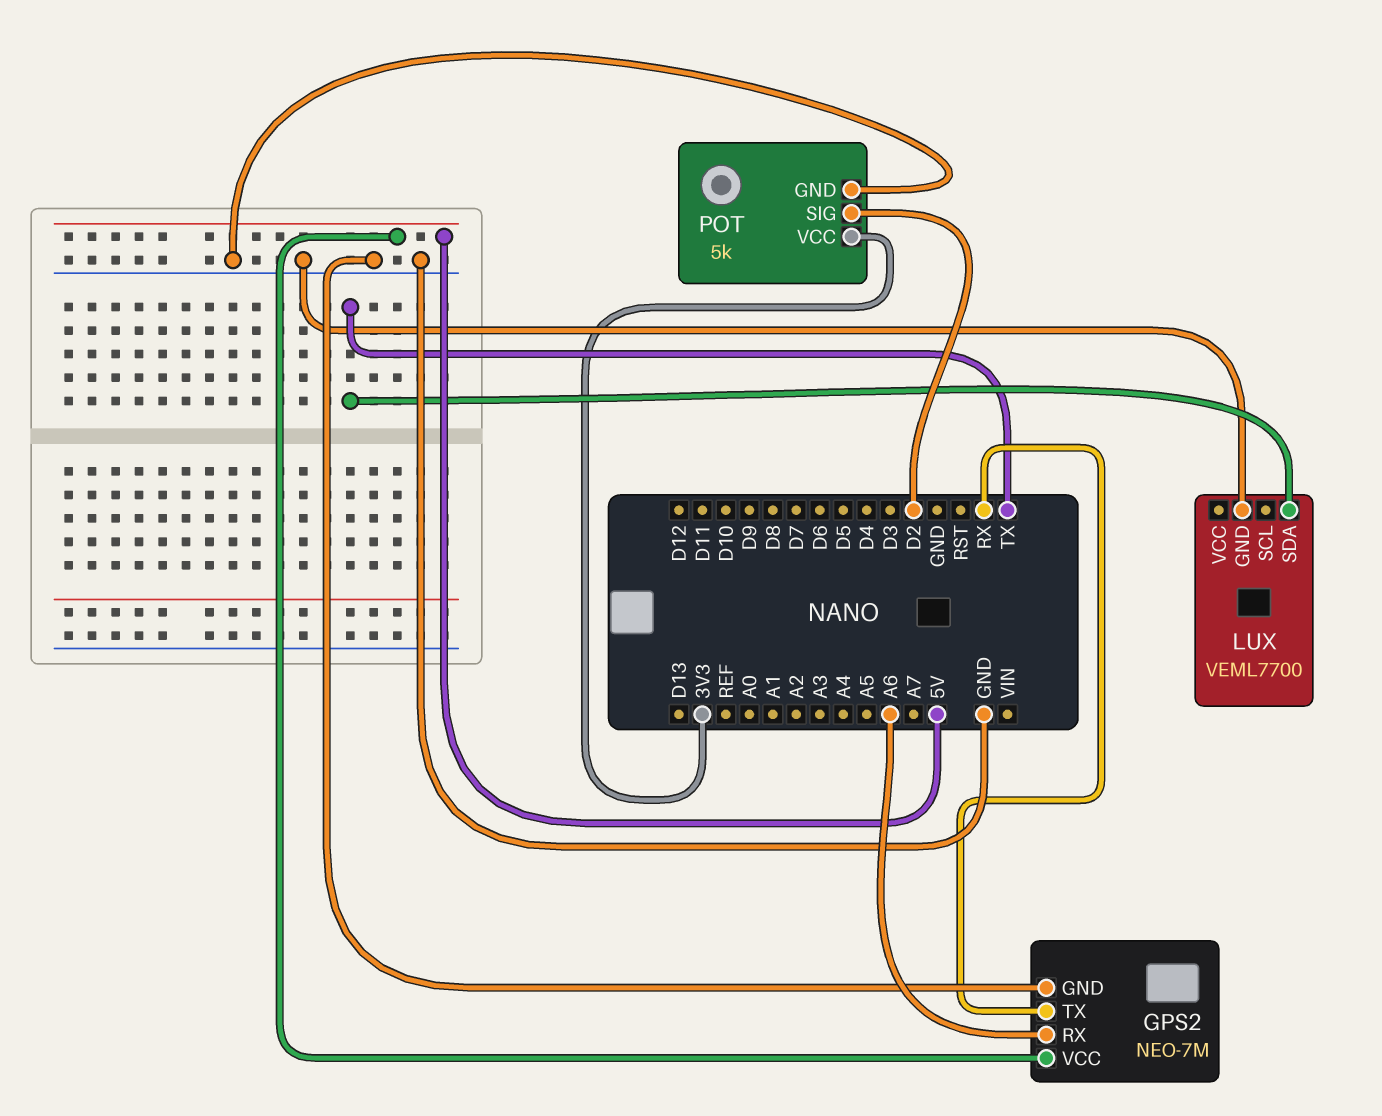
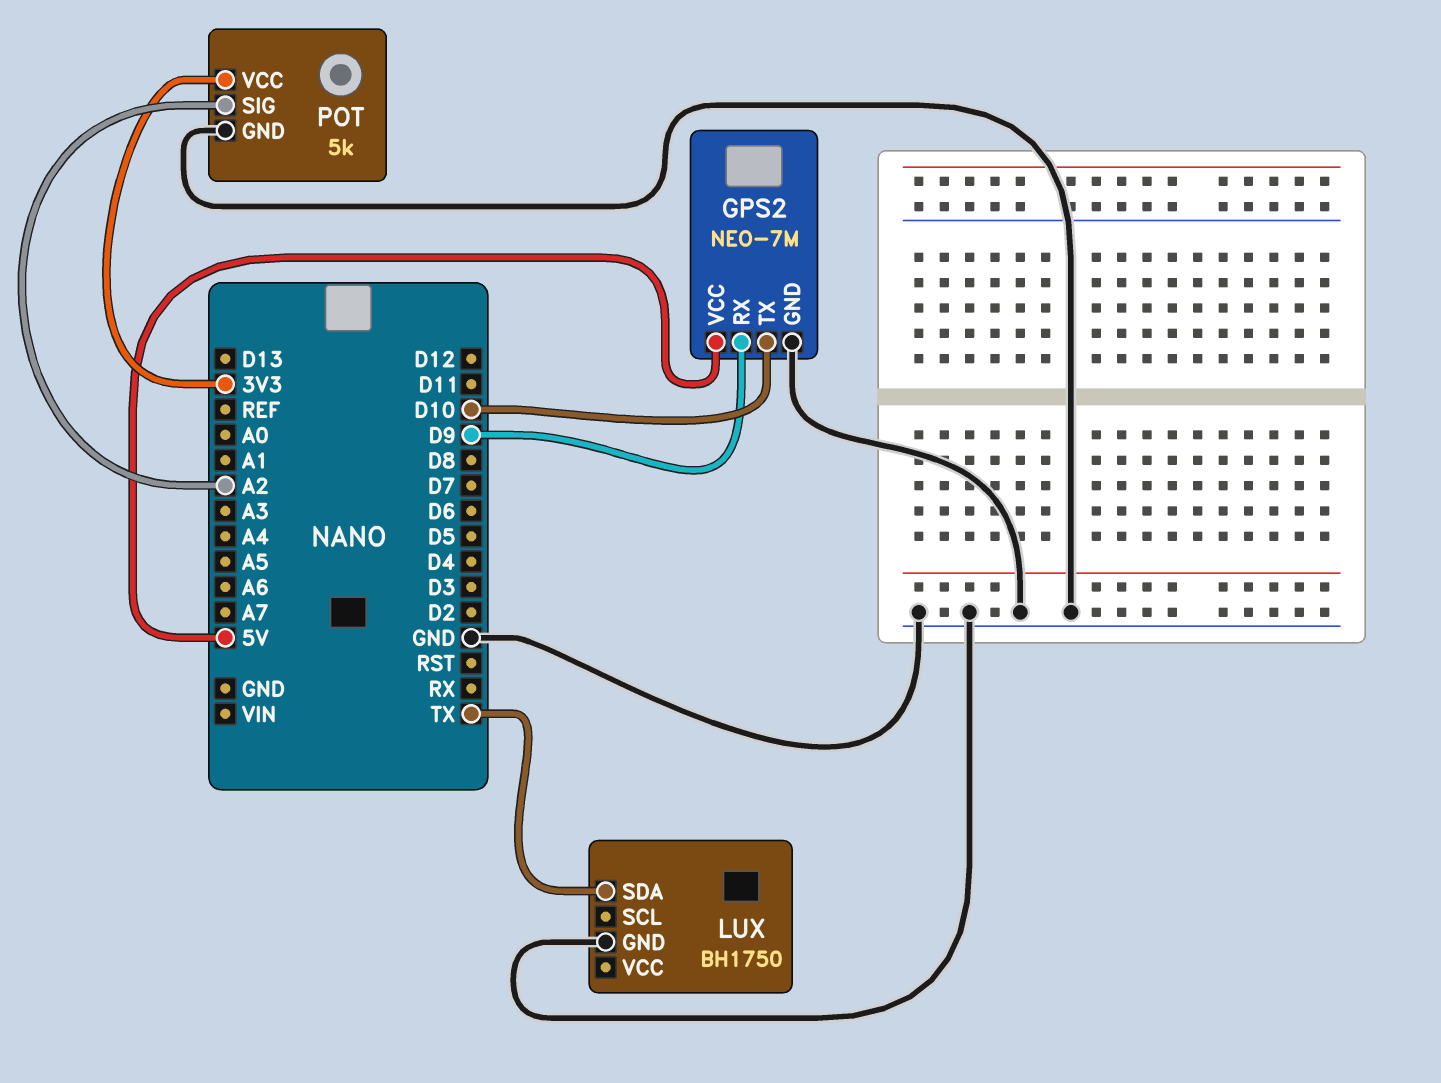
GPS2 pin RX: A6 -> D9
GPS2 pin TX: RX -> D10
LUX: VEML7700 -> BH1750
POT pin SIG: D2 -> A2

